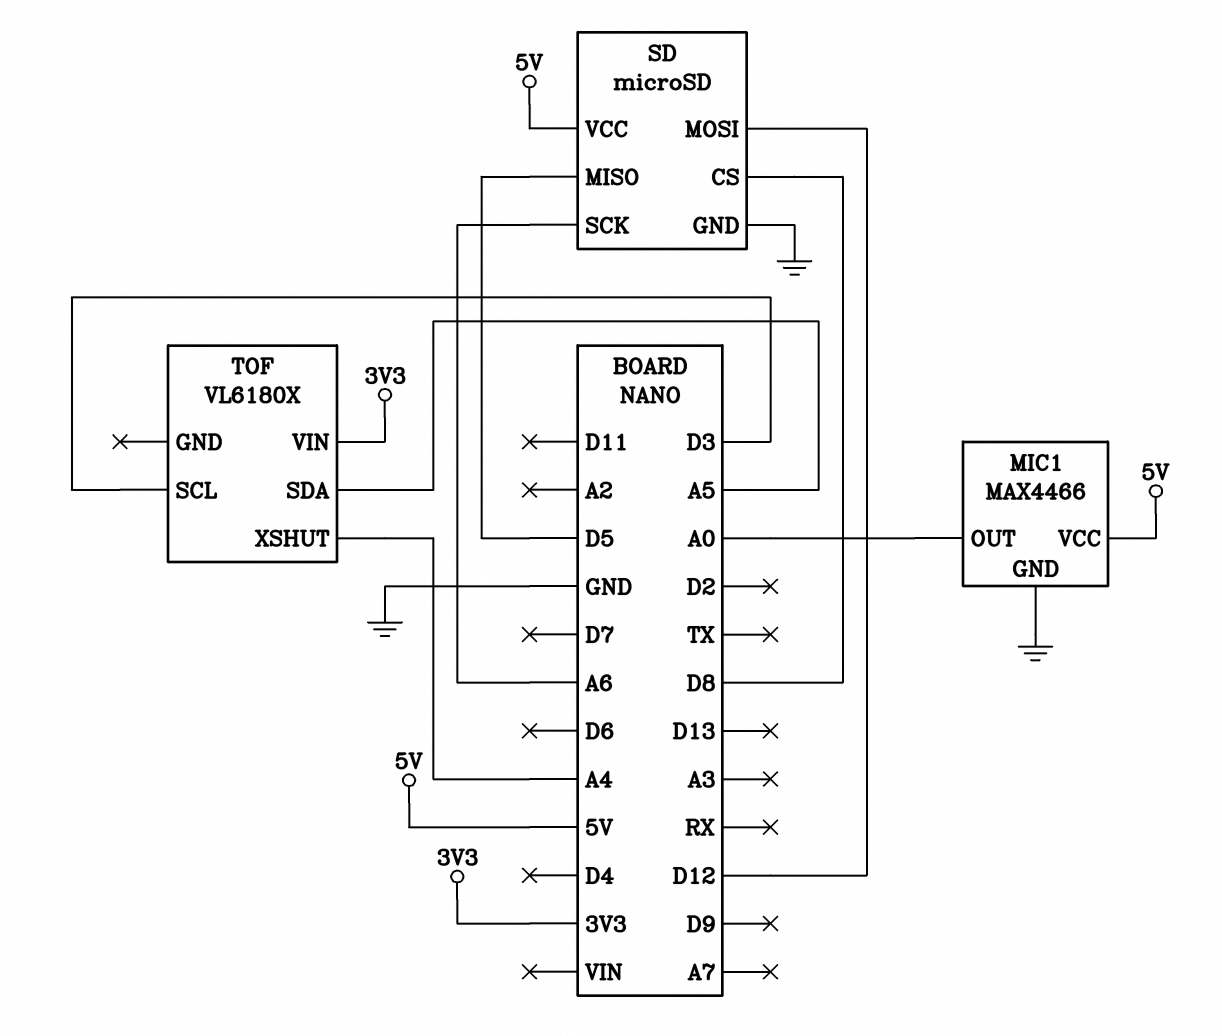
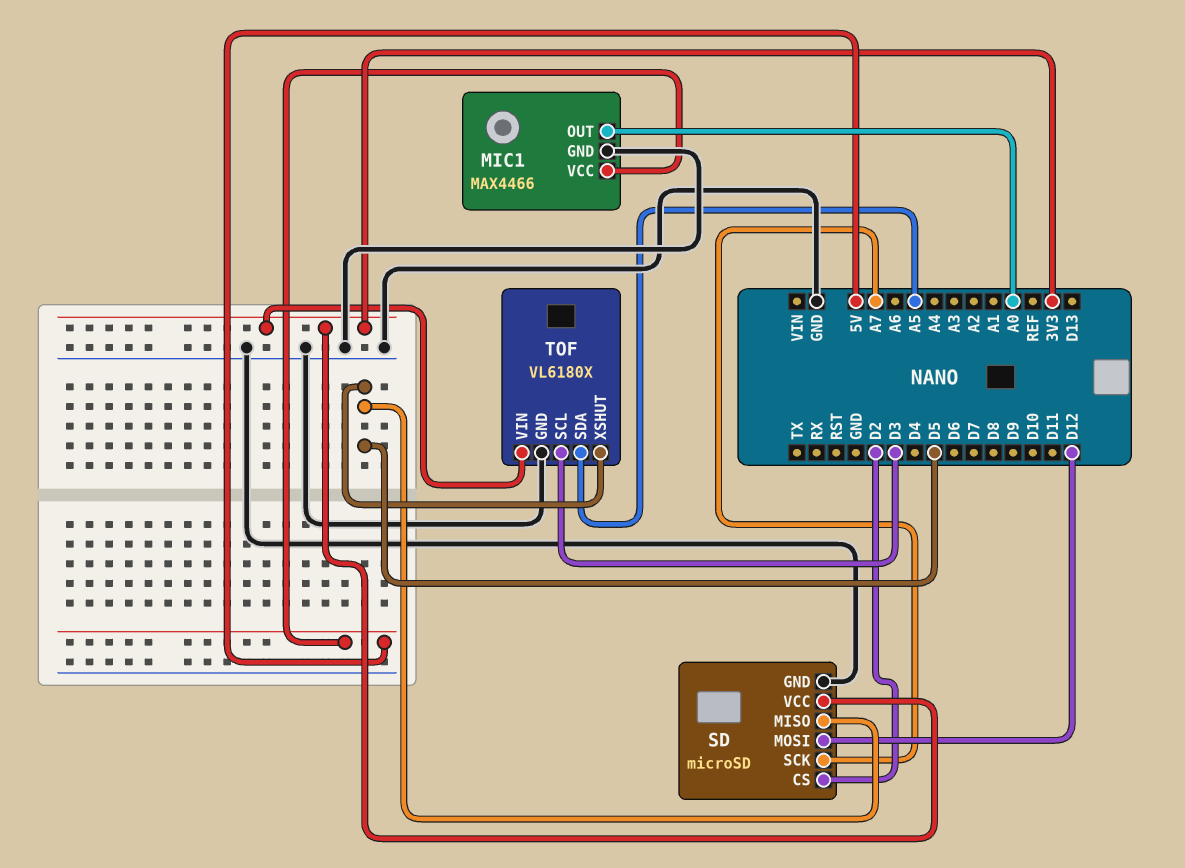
SD pin CS: D8 -> D2
SD pin SCK: A6 -> A7
SD pin VCC: 5V -> 3V3
TOF pin GND: none -> GND
TOF pin XSHUT: A4 -> D5

